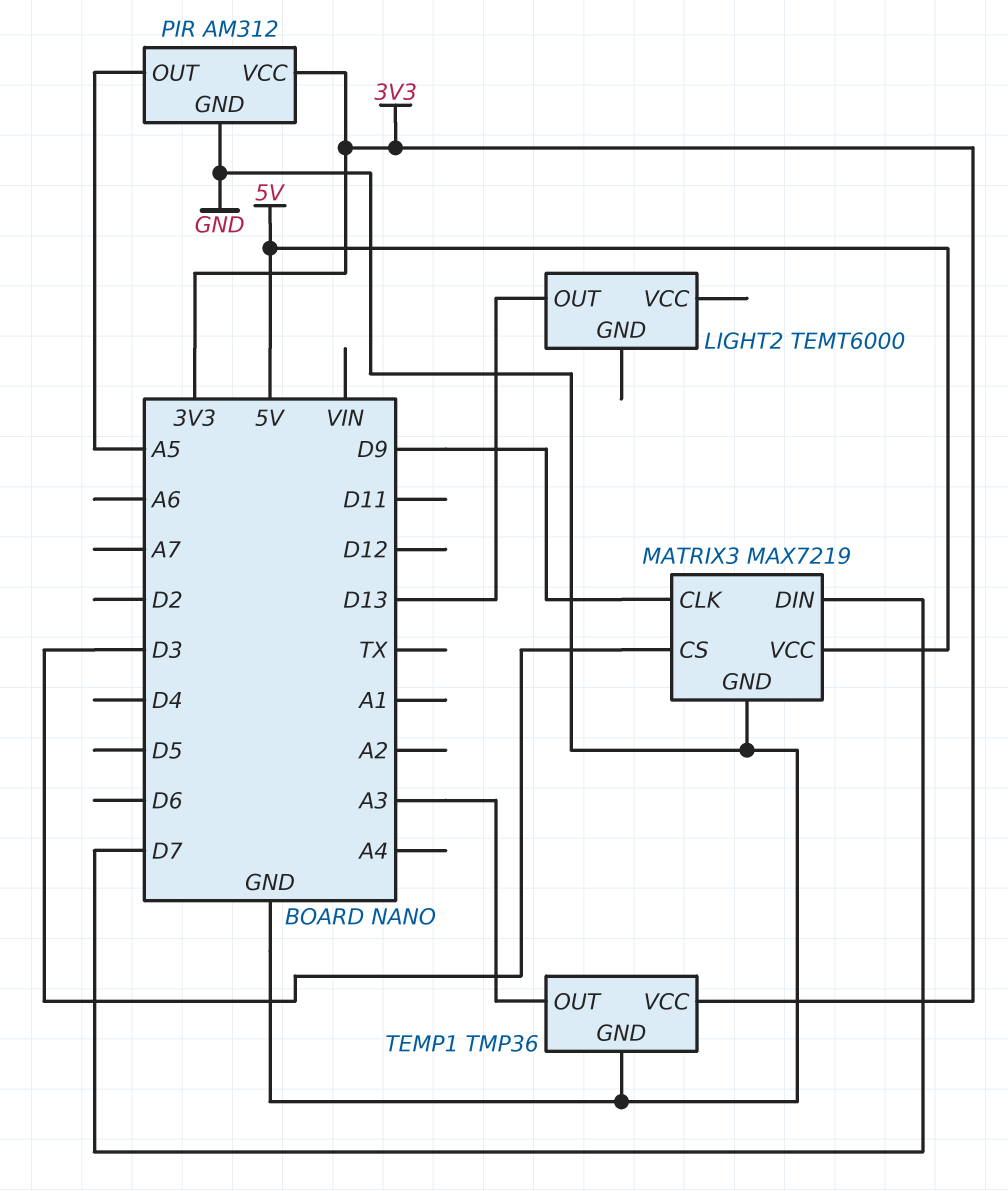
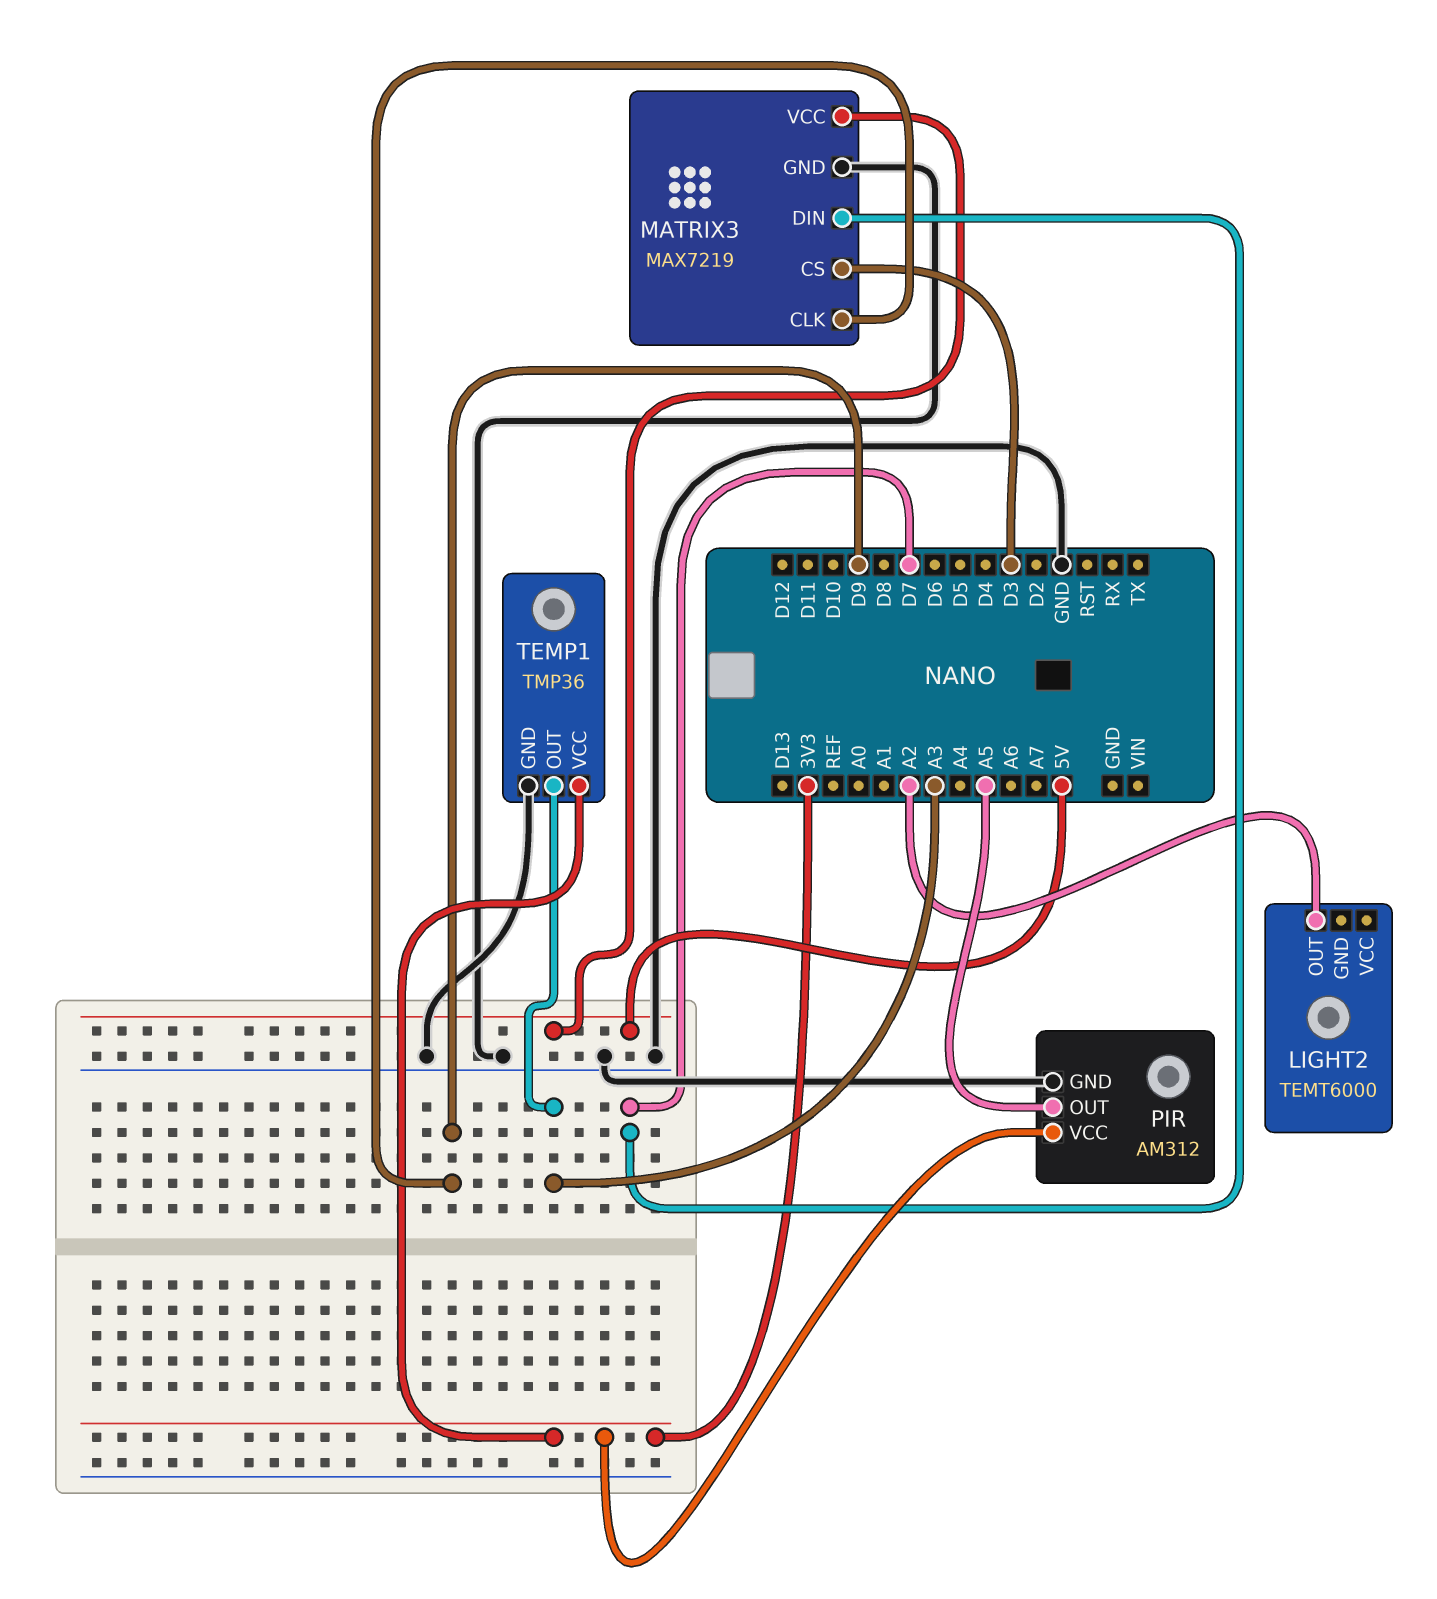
LIGHT2 pin OUT: D13 -> A2

